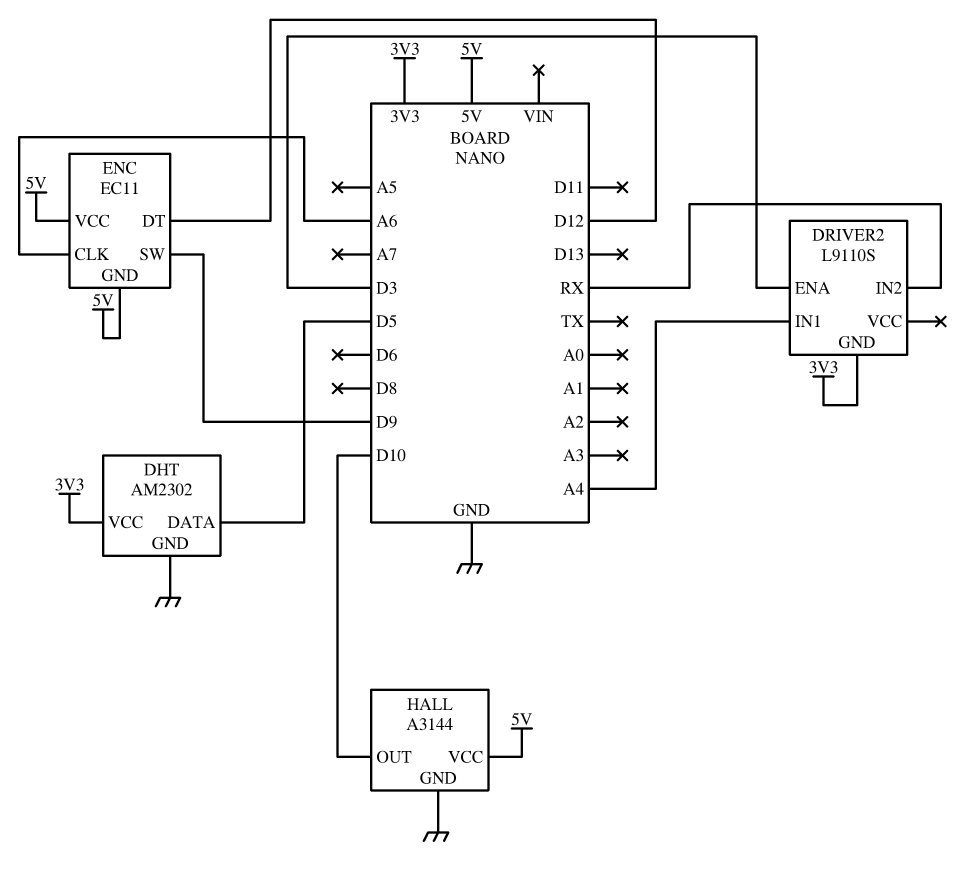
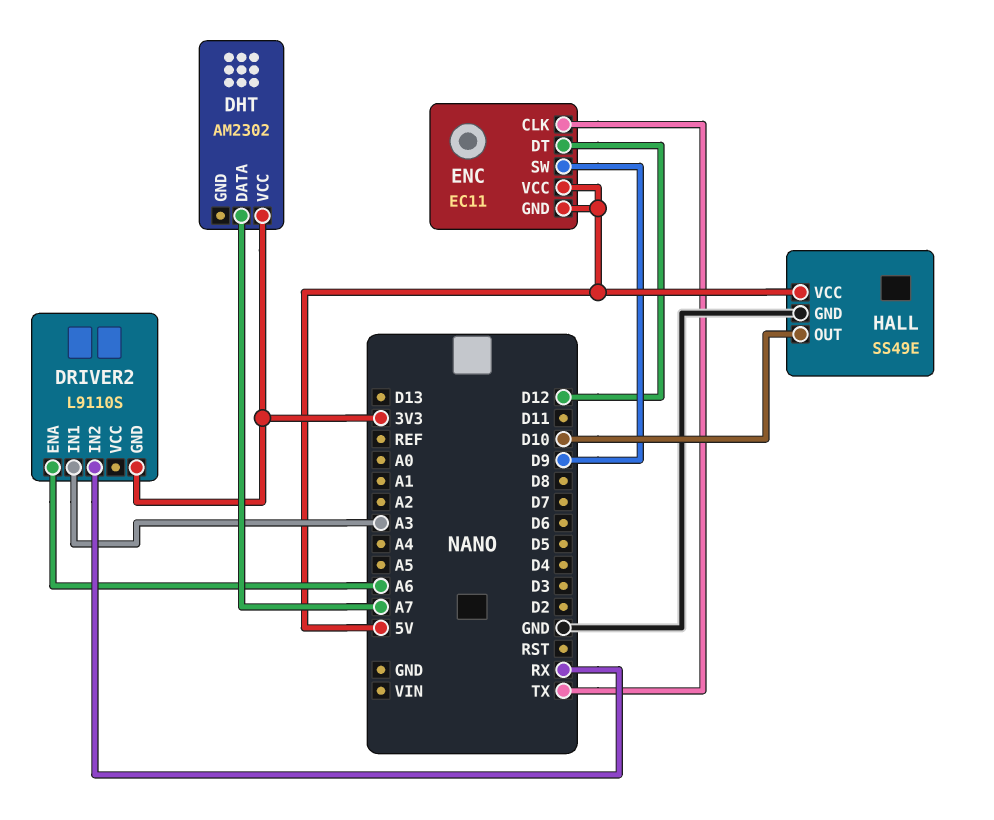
DHT pin DATA: D5 -> A7
DHT pin GND: GND -> none
DRIVER2 pin ENA: D3 -> A6
DRIVER2 pin IN1: A4 -> A3
ENC pin CLK: A6 -> TX
HALL: A3144 -> SS49E

